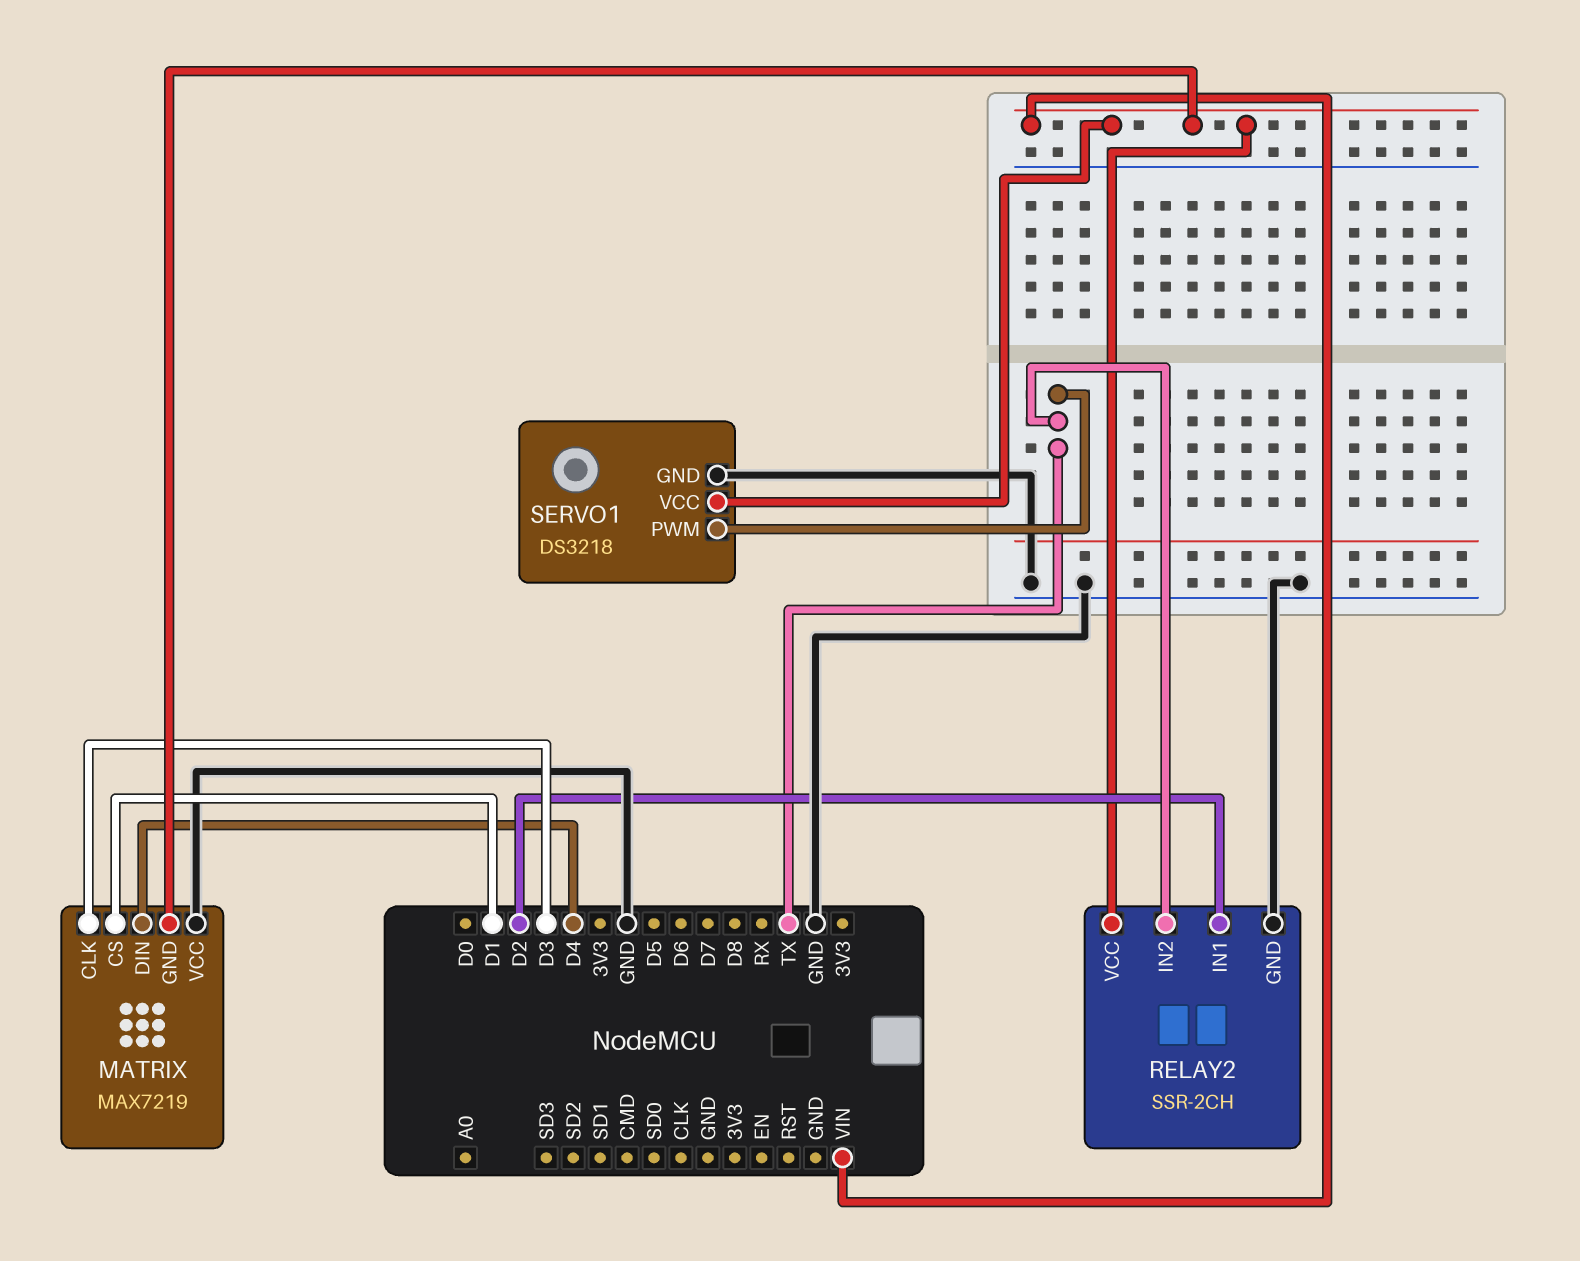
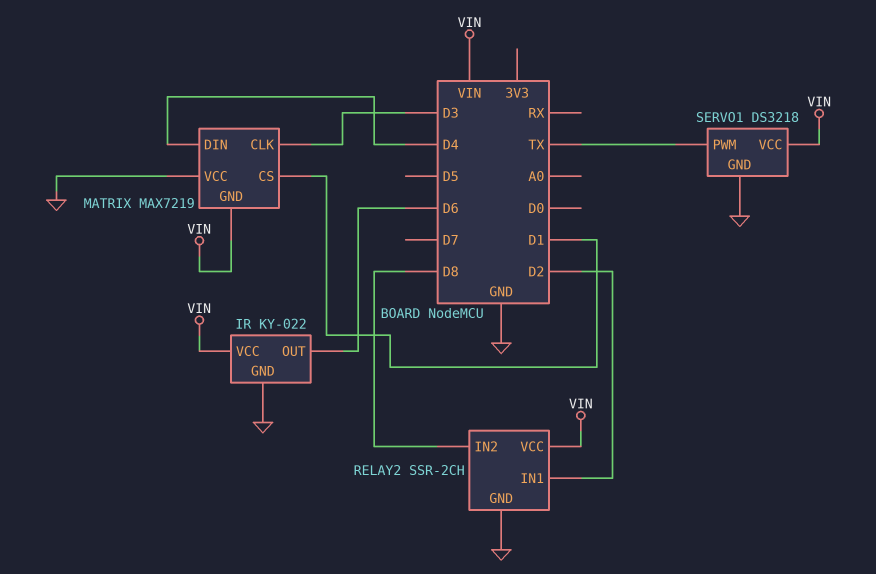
IR: none -> KY-022
IR pin GND: none -> GND
IR pin OUT: none -> D6
IR pin VCC: none -> VIN
RELAY2 pin IN2: TX -> D8

